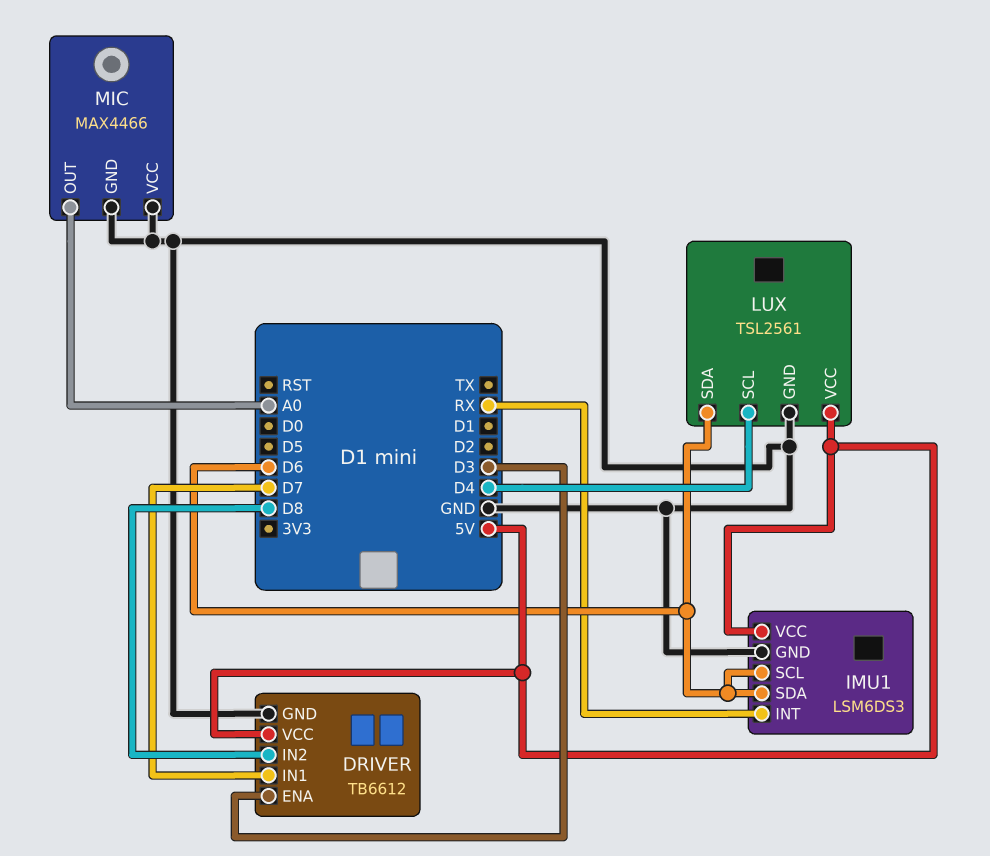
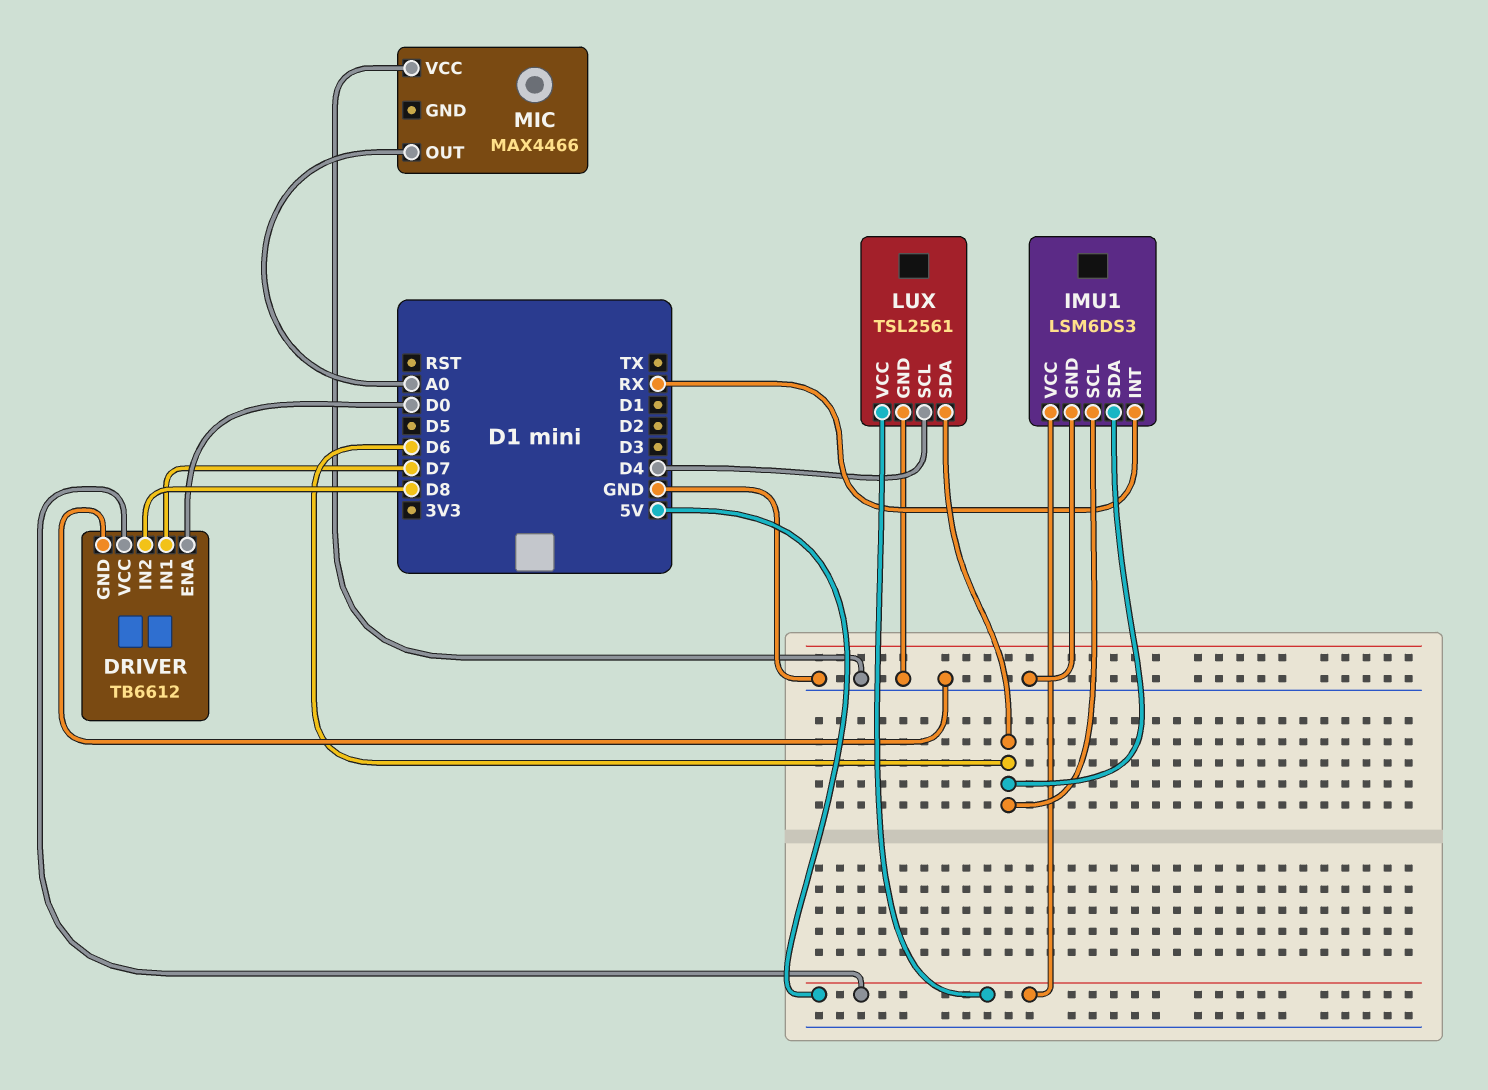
DRIVER pin ENA: D3 -> D0
MIC pin GND: GND -> none

